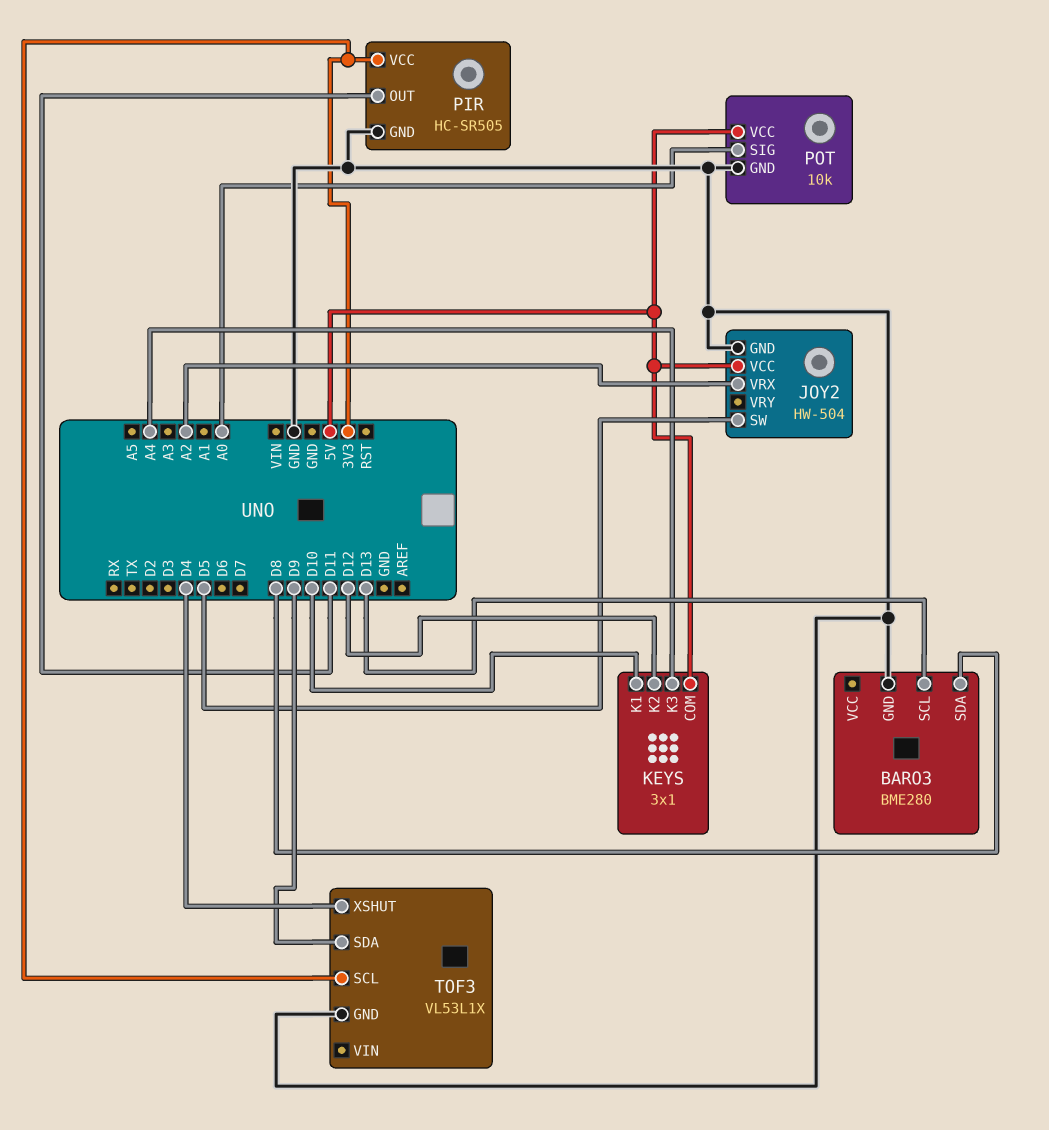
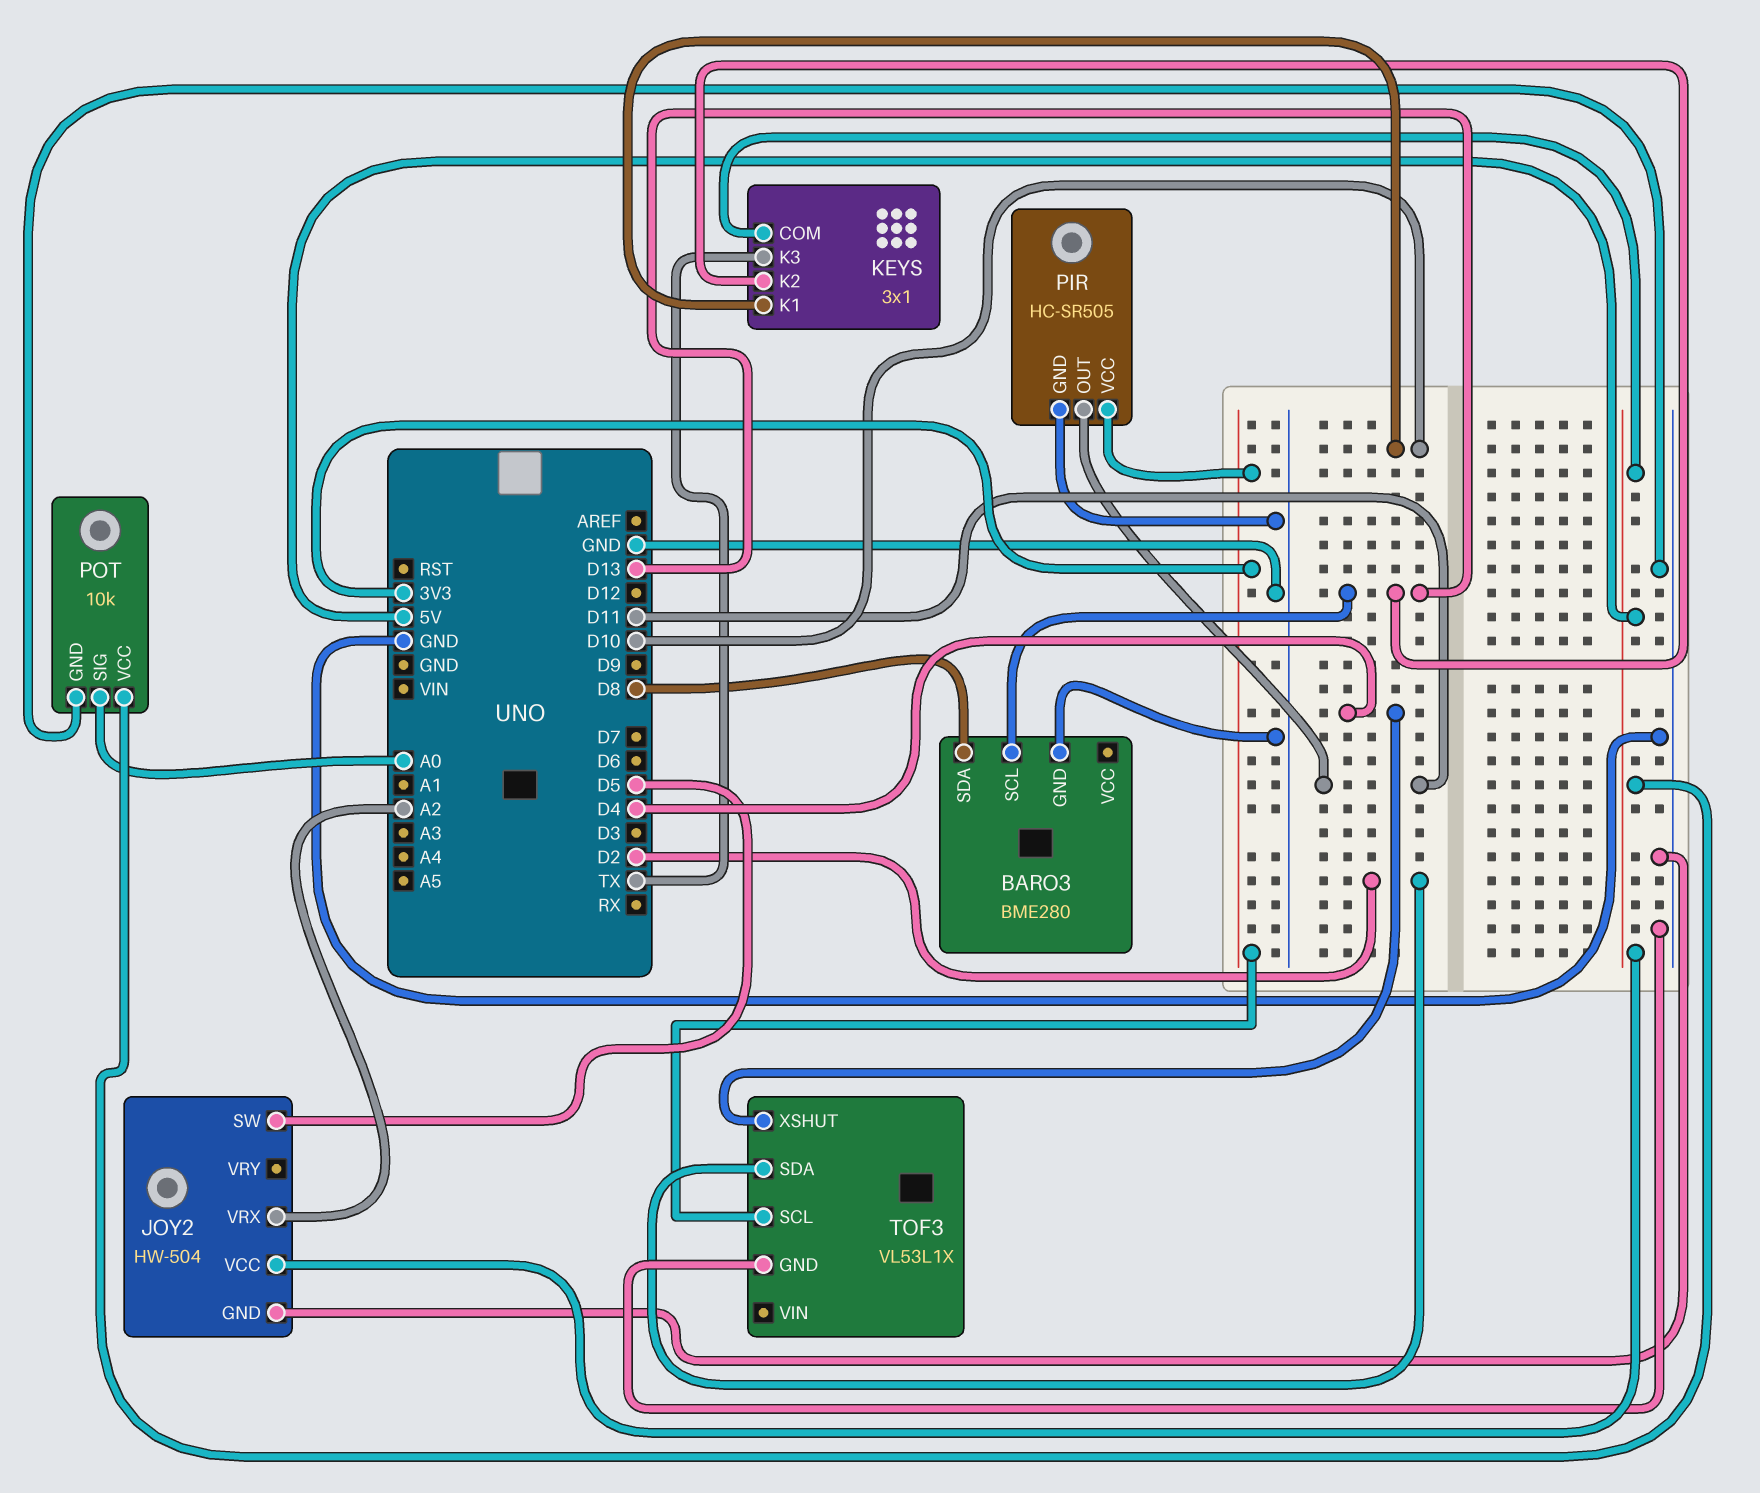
KEYS pin K2: D12 -> D13
KEYS pin K3: A4 -> TX
TOF3 pin SDA: D9 -> D2

